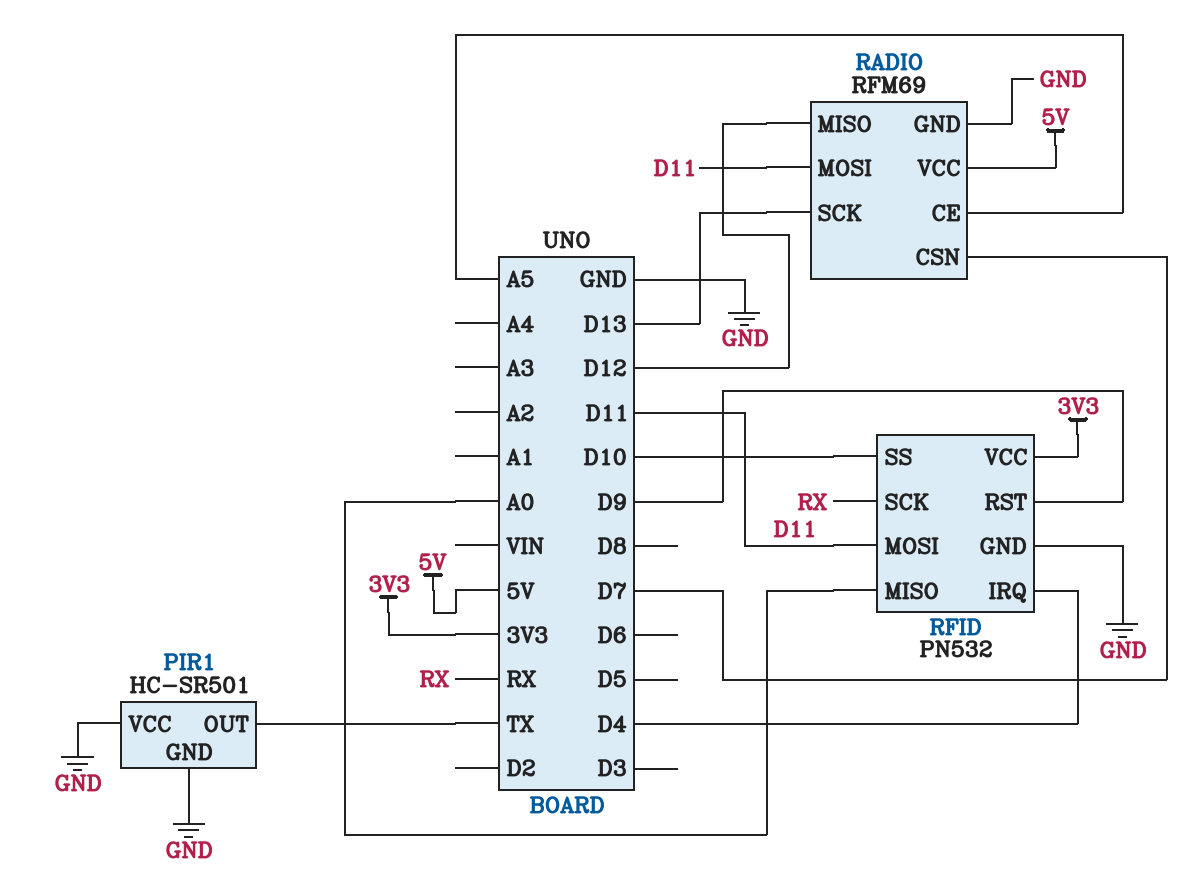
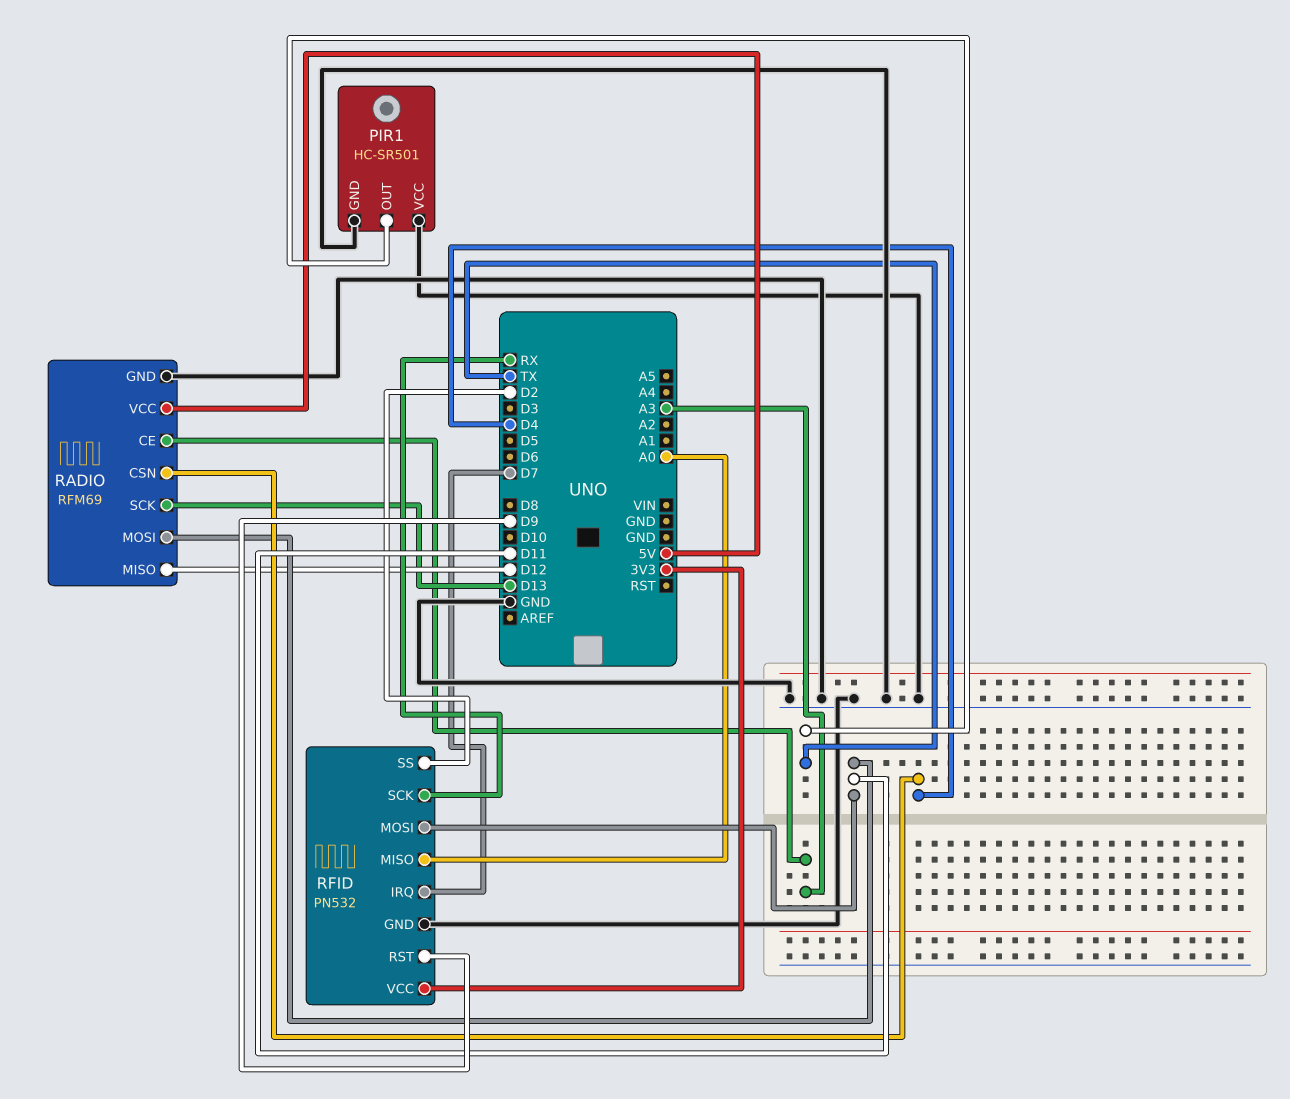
RADIO pin CE: A5 -> A3
RADIO pin CSN: D7 -> D4
RFID pin IRQ: D4 -> D7
RFID pin SS: D10 -> D2

